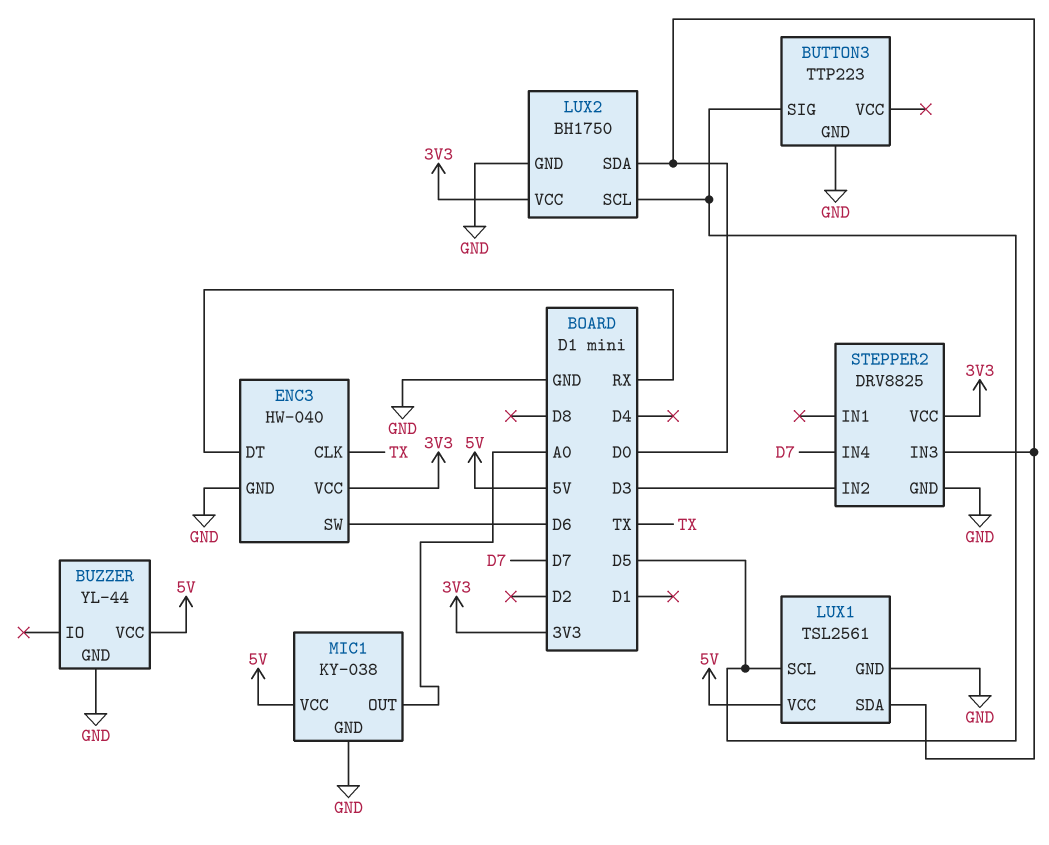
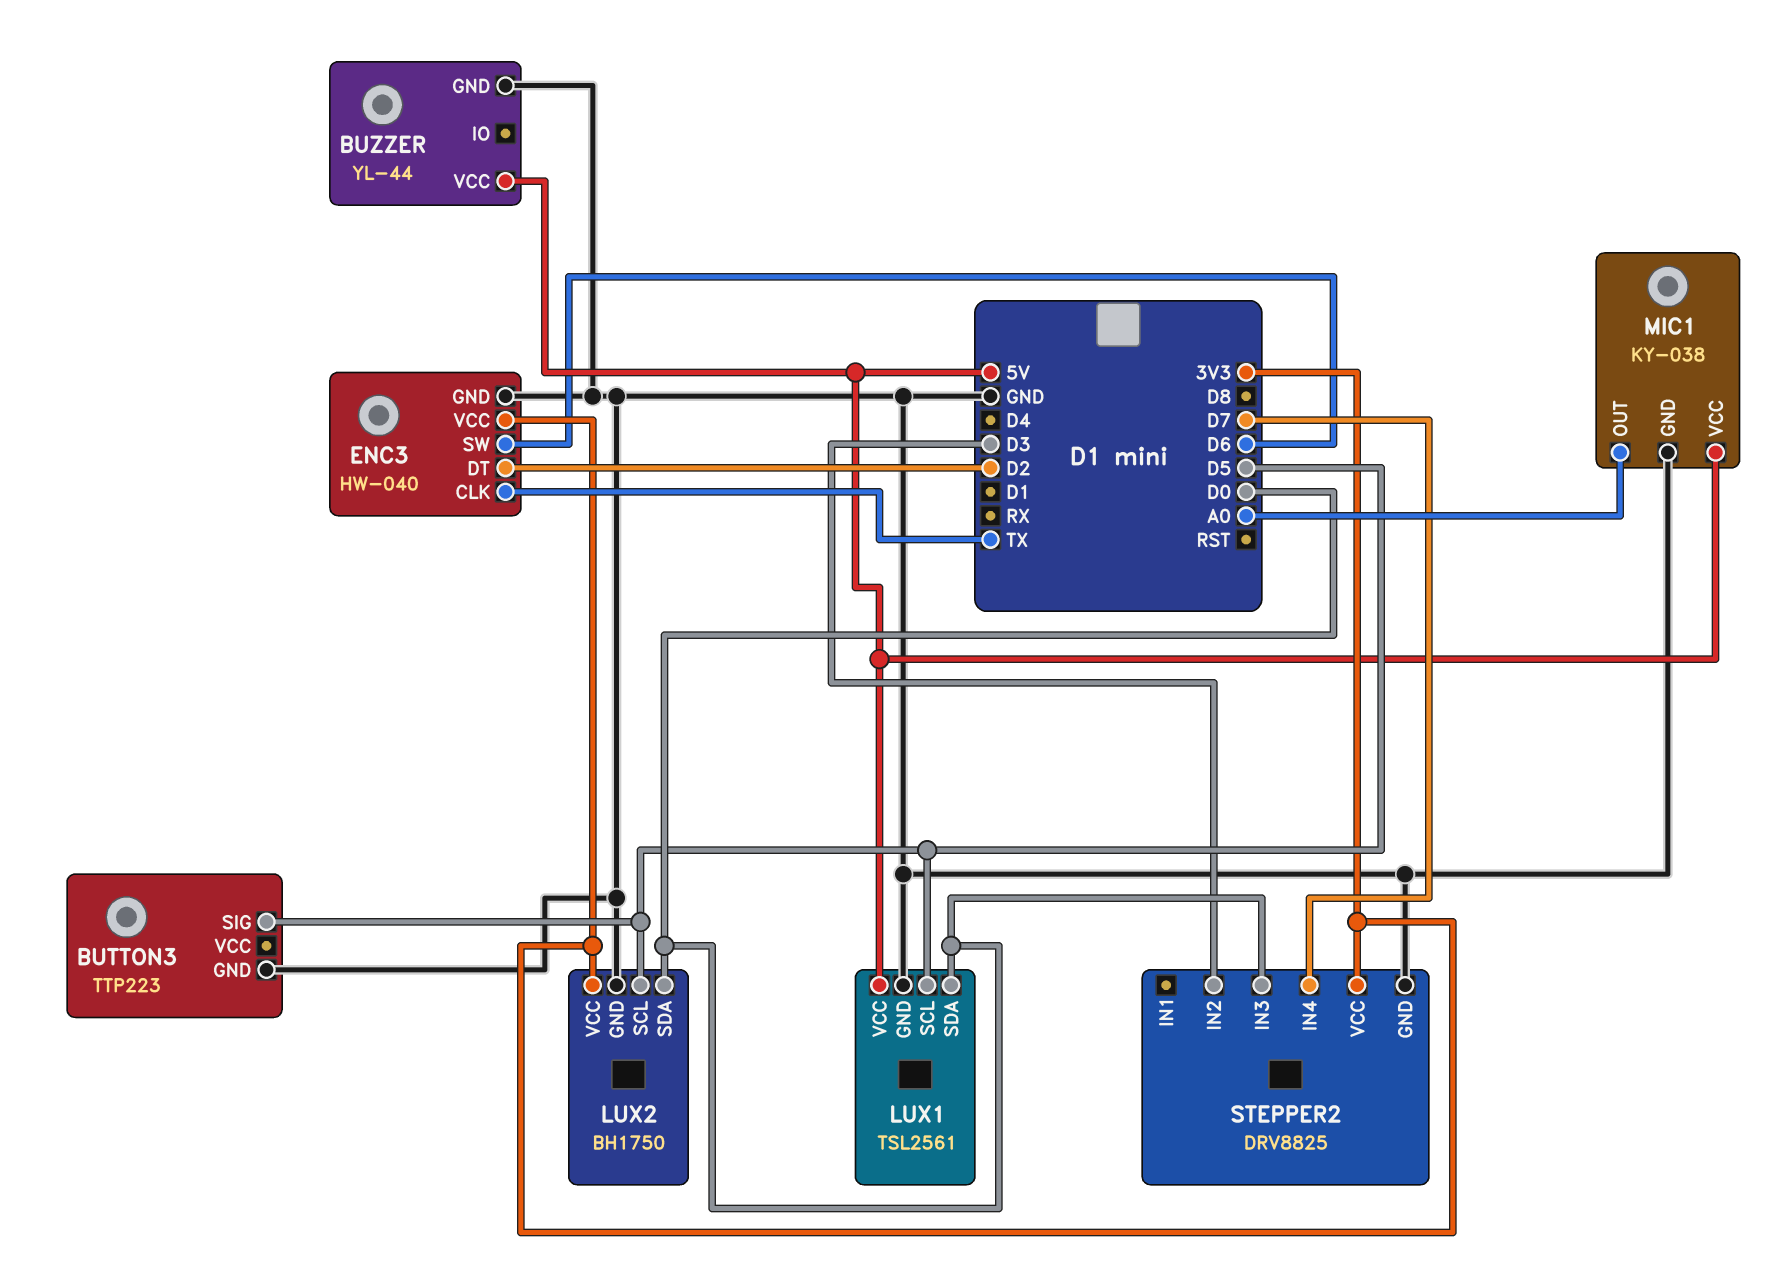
ENC3 pin DT: RX -> D2

